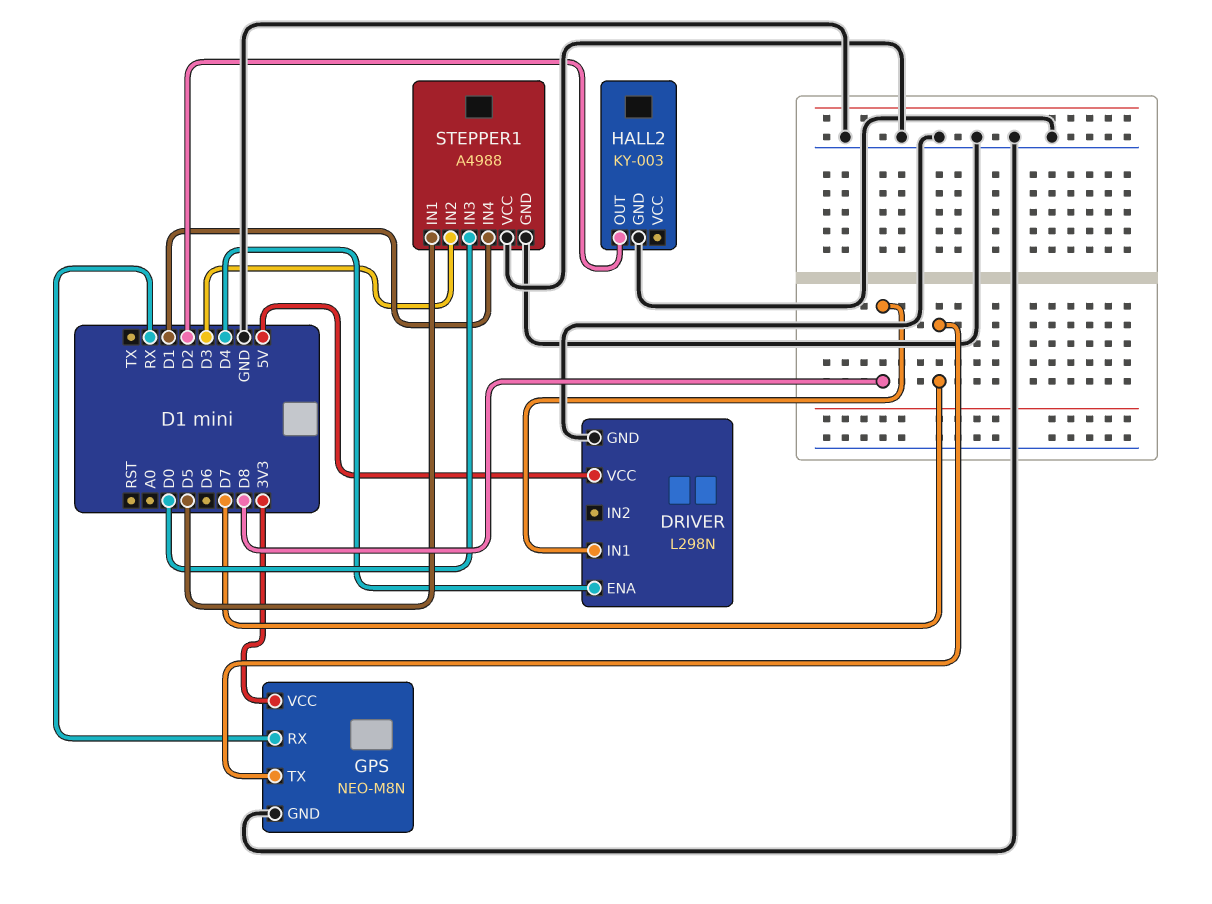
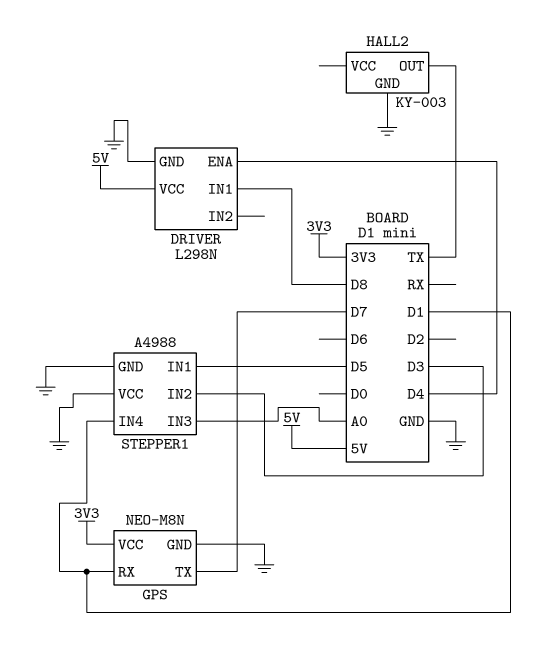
GPS pin RX: RX -> D1
HALL2 pin OUT: D2 -> TX
STEPPER1 pin IN3: D0 -> A0

